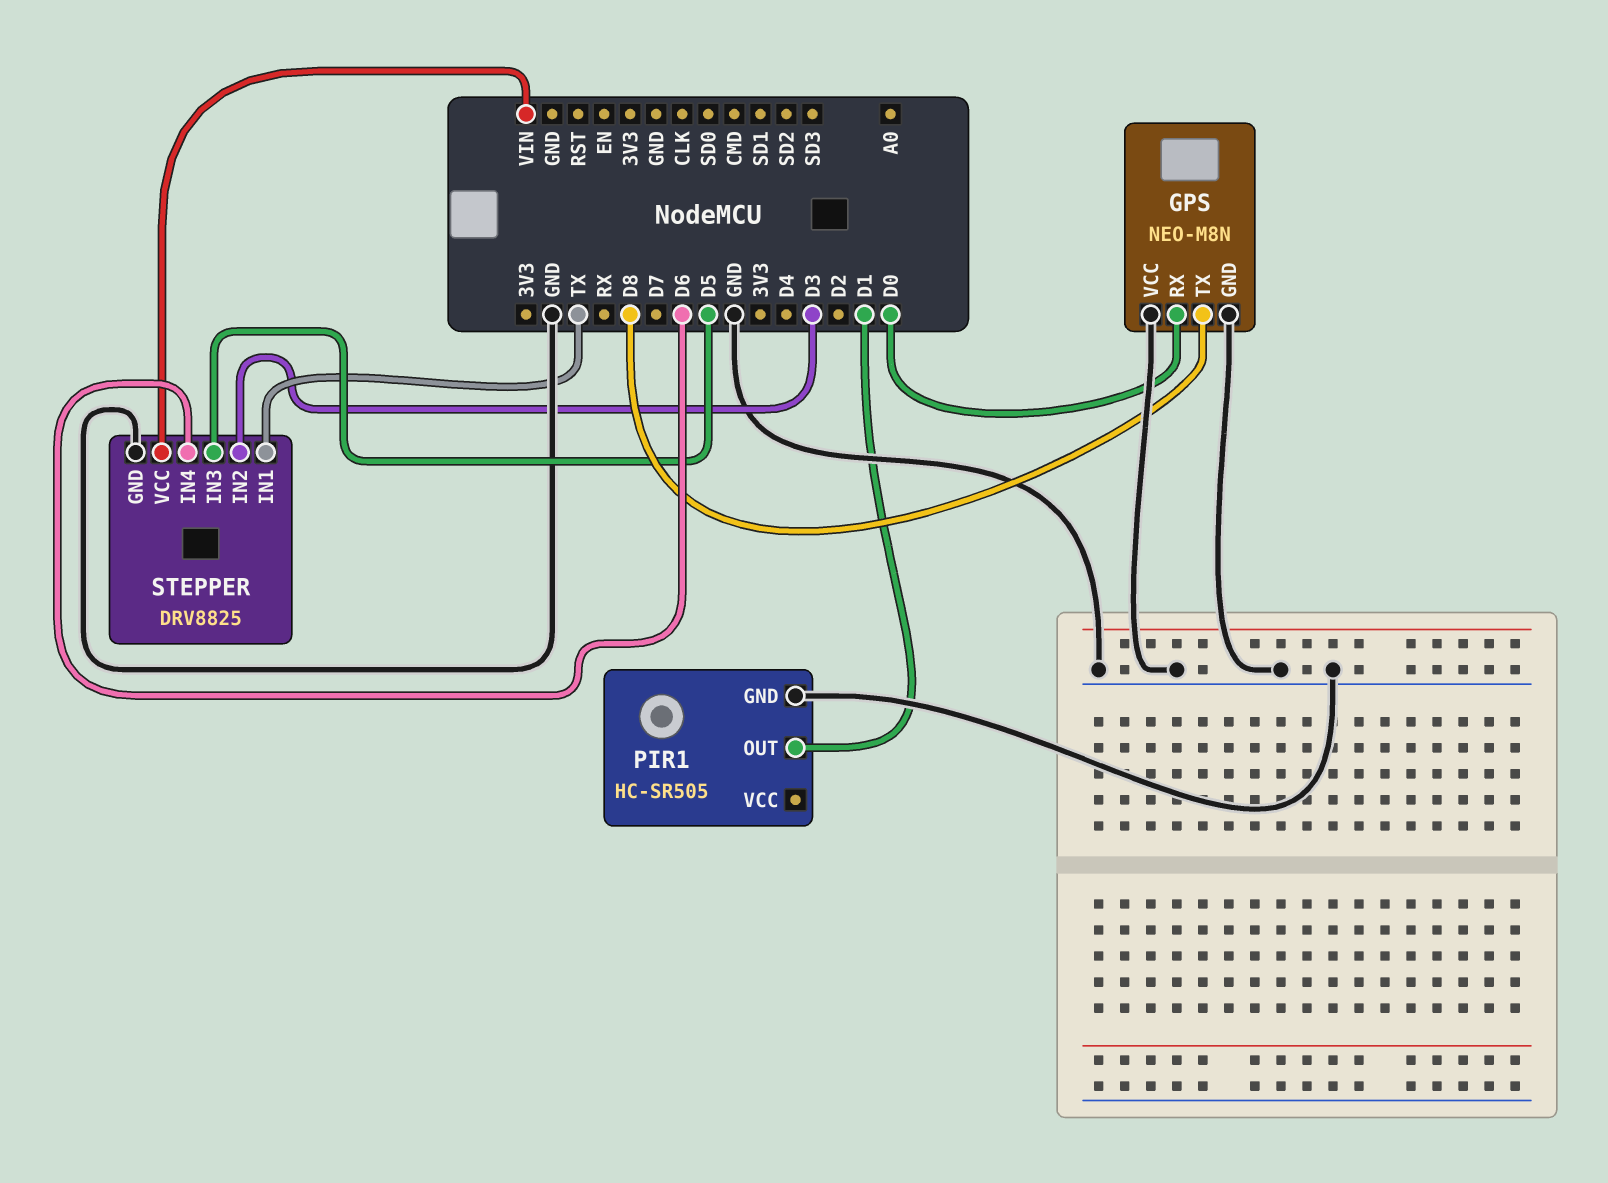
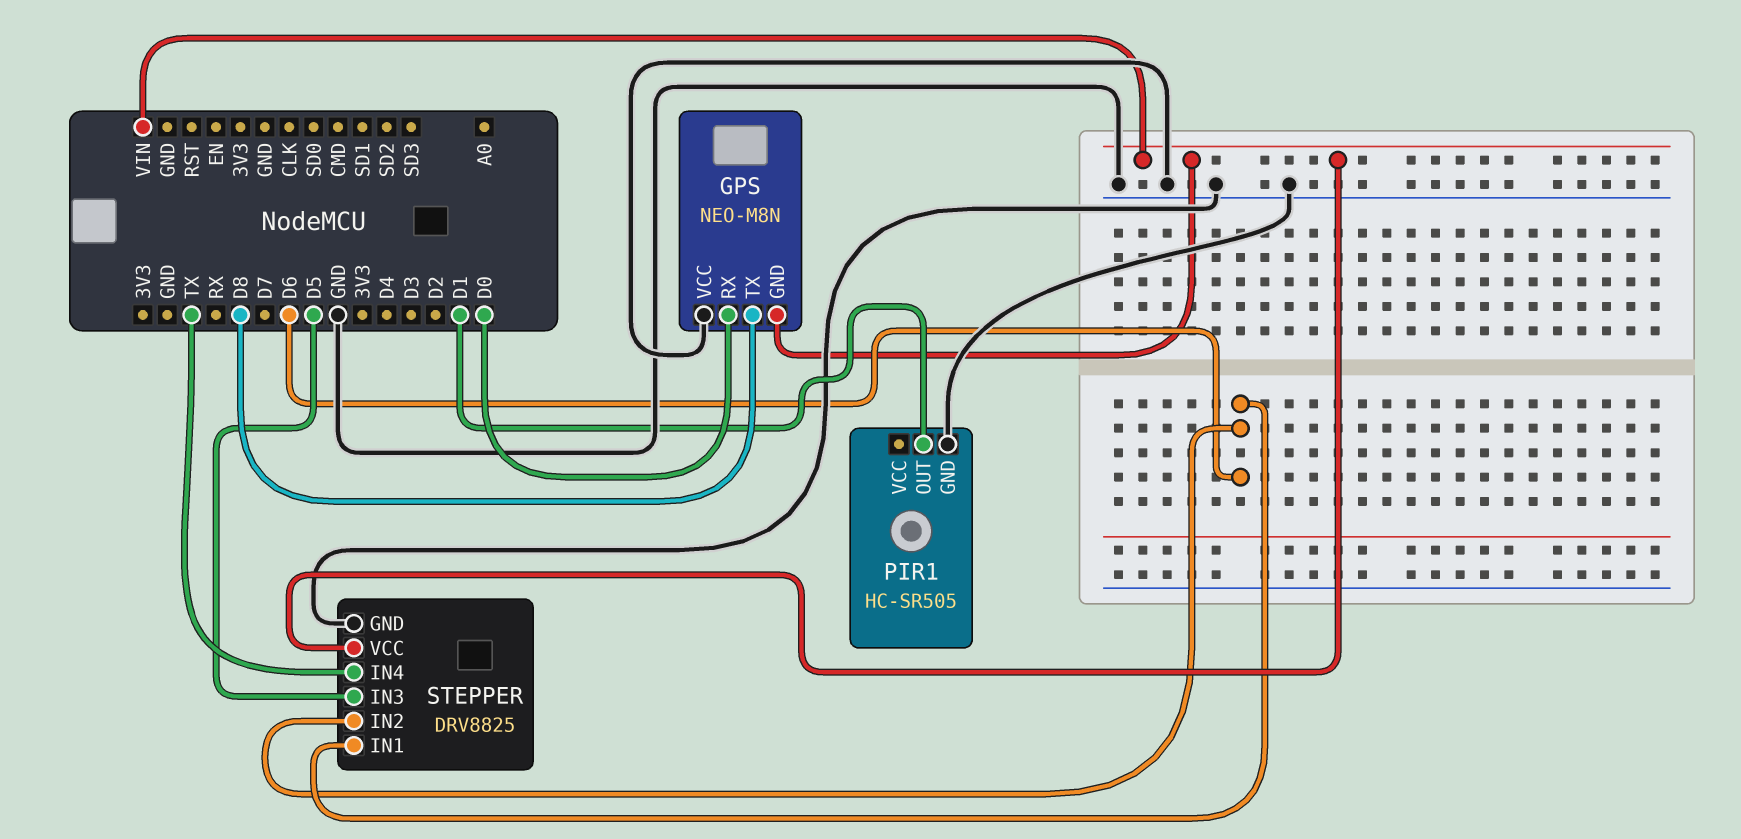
GPS pin GND: GND -> VIN
STEPPER pin IN1: TX -> D6
STEPPER pin IN2: D3 -> D6
STEPPER pin IN4: D6 -> TX

